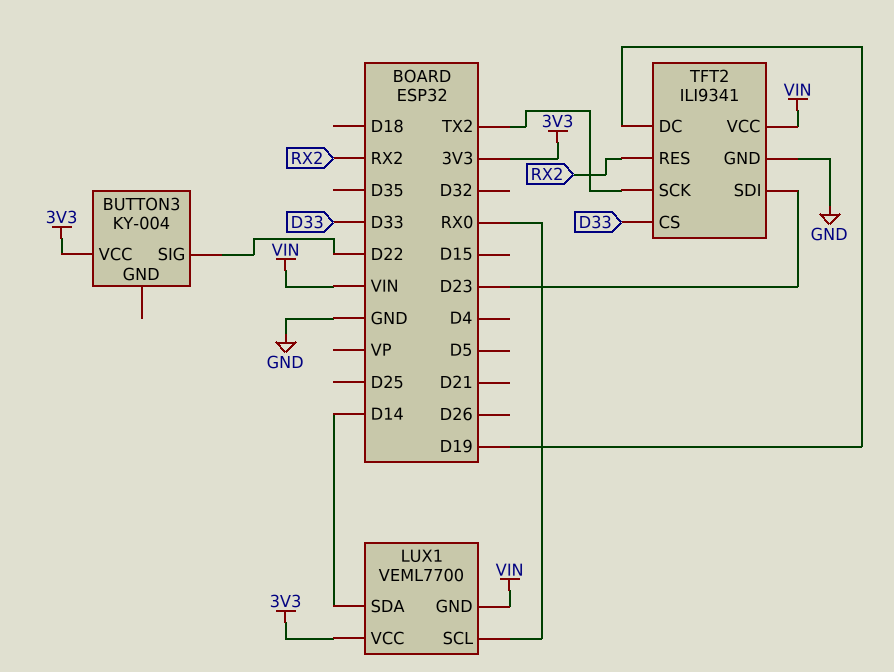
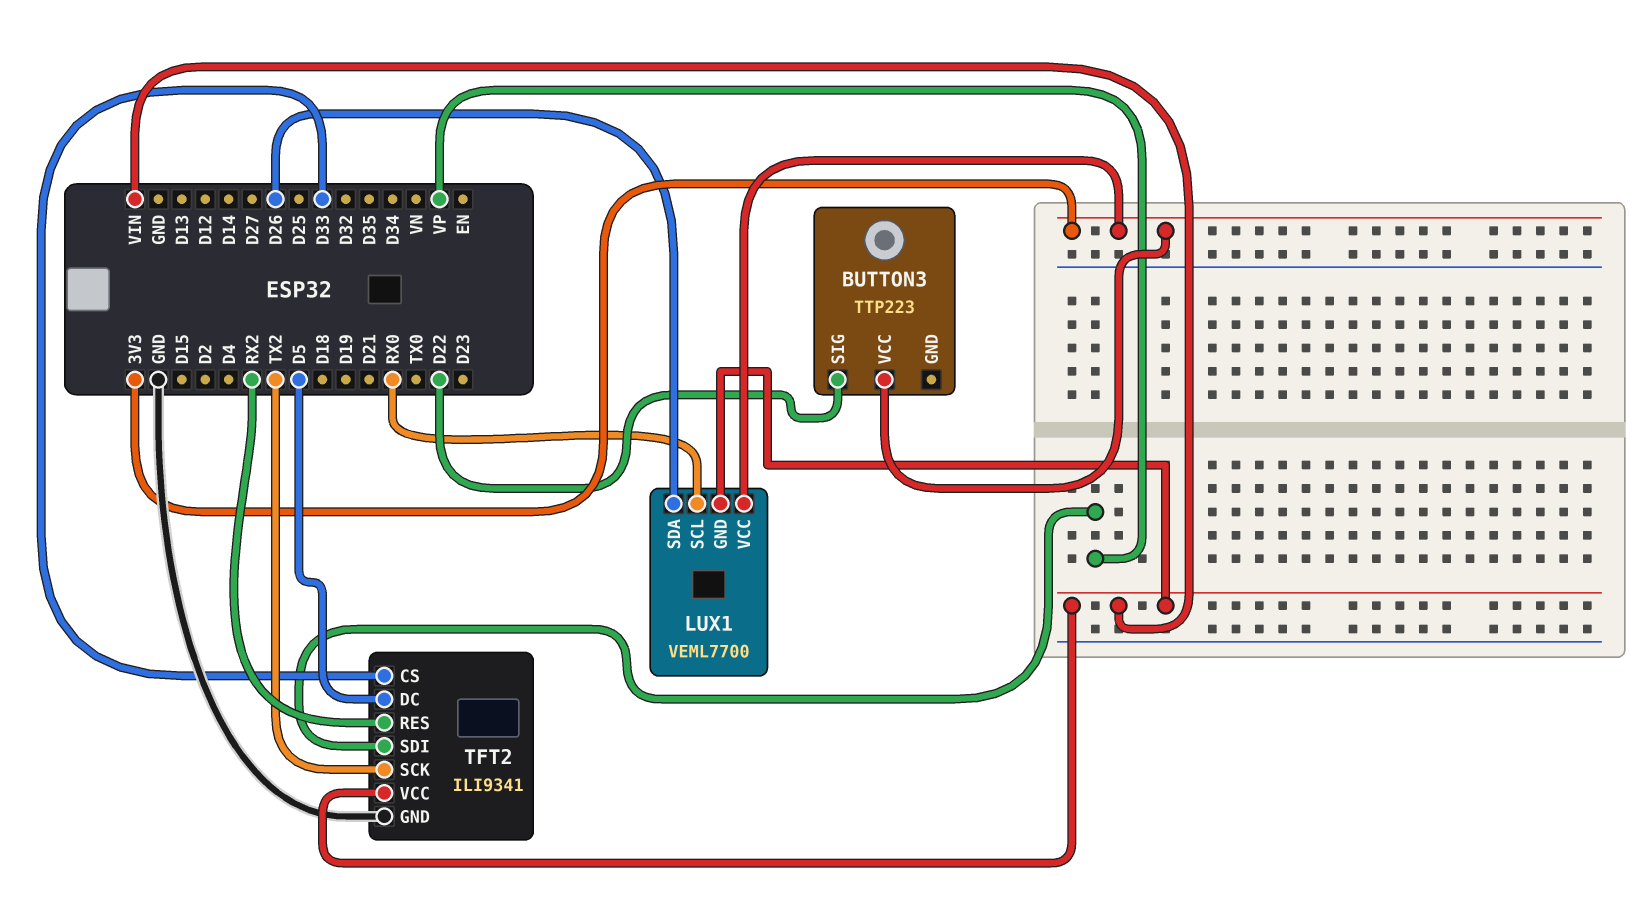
BUTTON3: KY-004 -> TTP223
LUX1 pin SDA: D14 -> D26
TFT2 pin DC: D19 -> D5
TFT2 pin SDI: D23 -> VP

